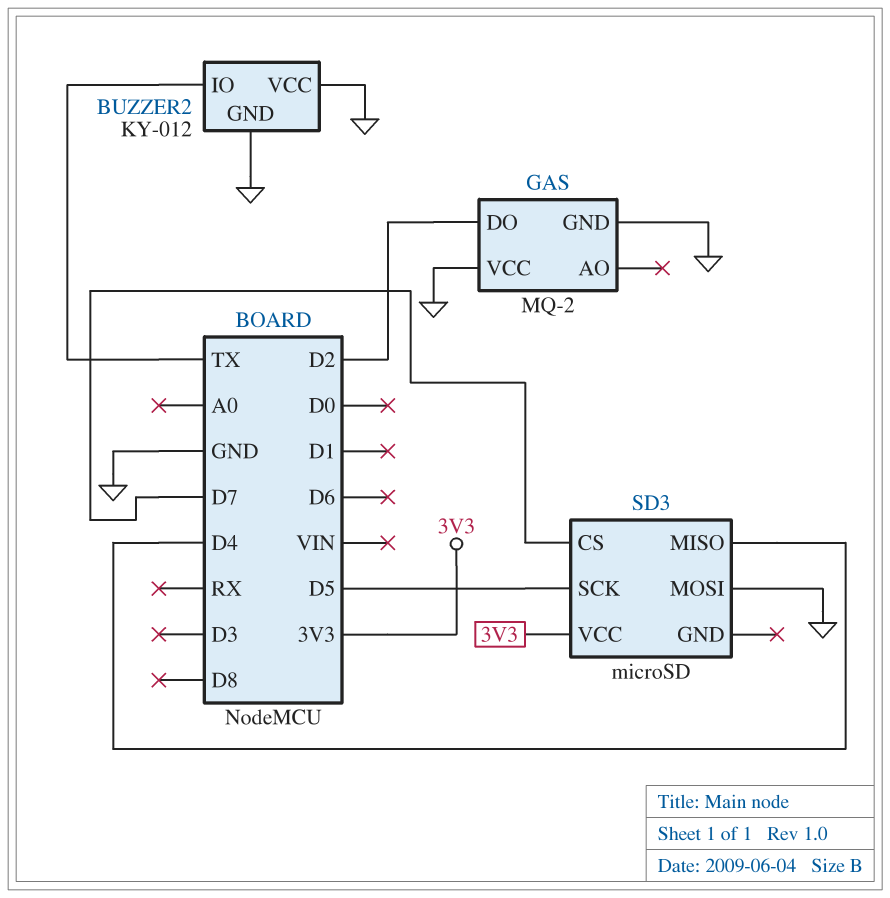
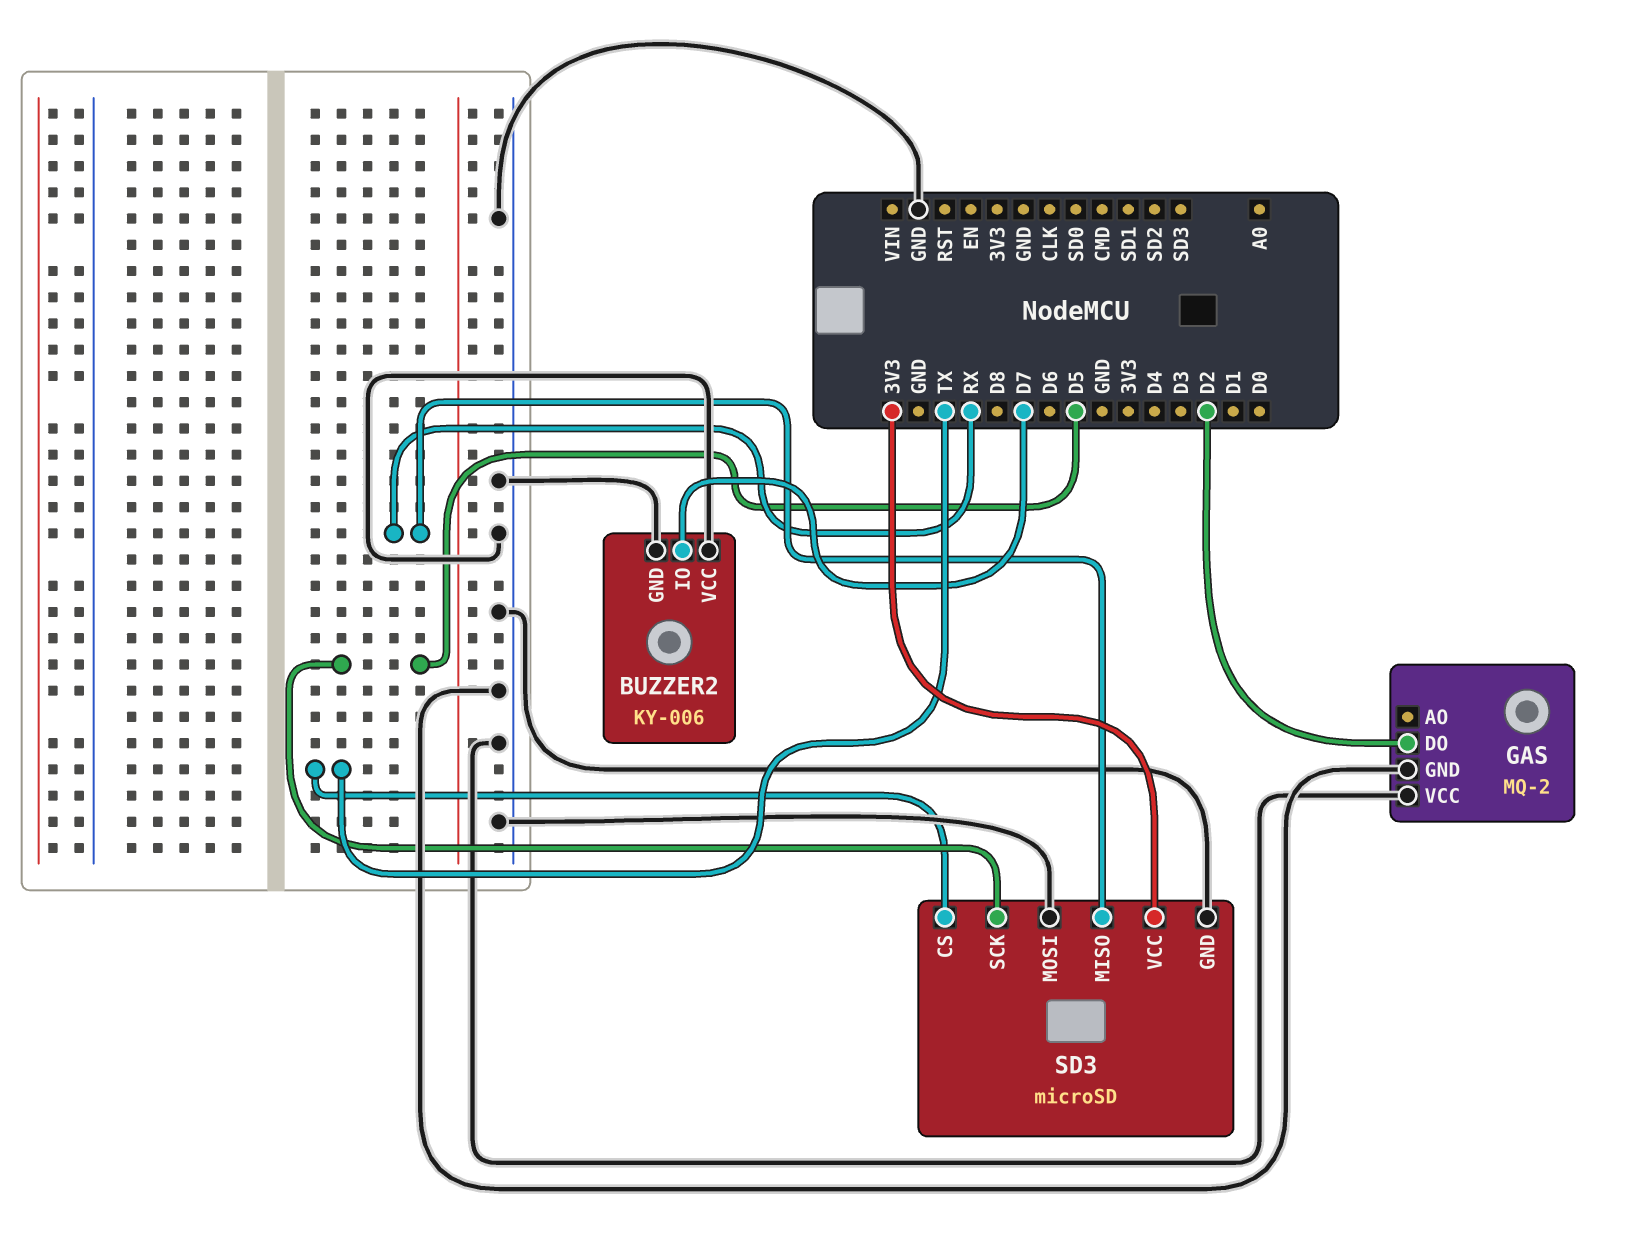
BUZZER2: KY-012 -> KY-006
BUZZER2 pin IO: TX -> D7
SD3 pin CS: D7 -> TX
SD3 pin GND: none -> GND
SD3 pin MISO: D4 -> RX

